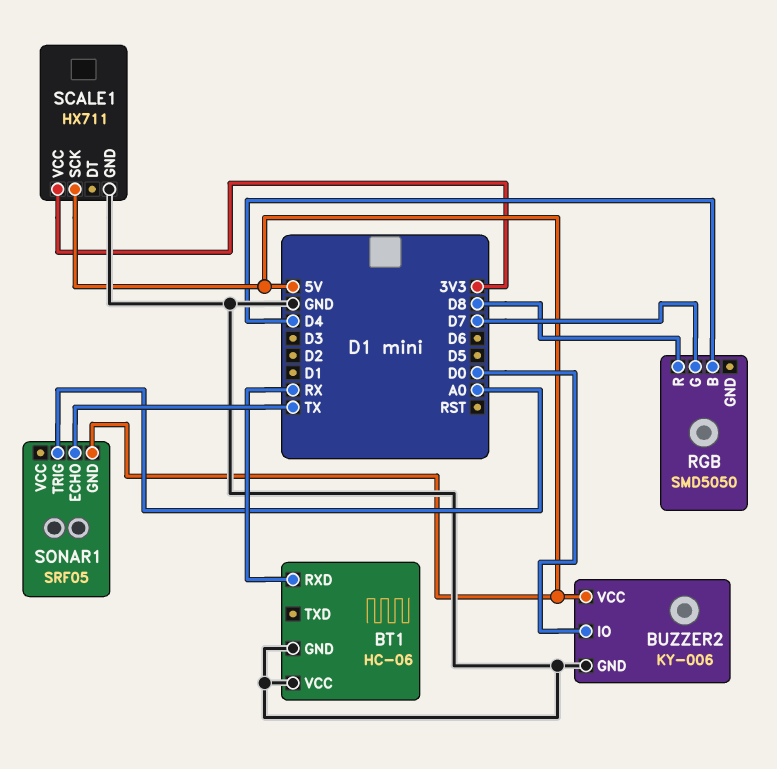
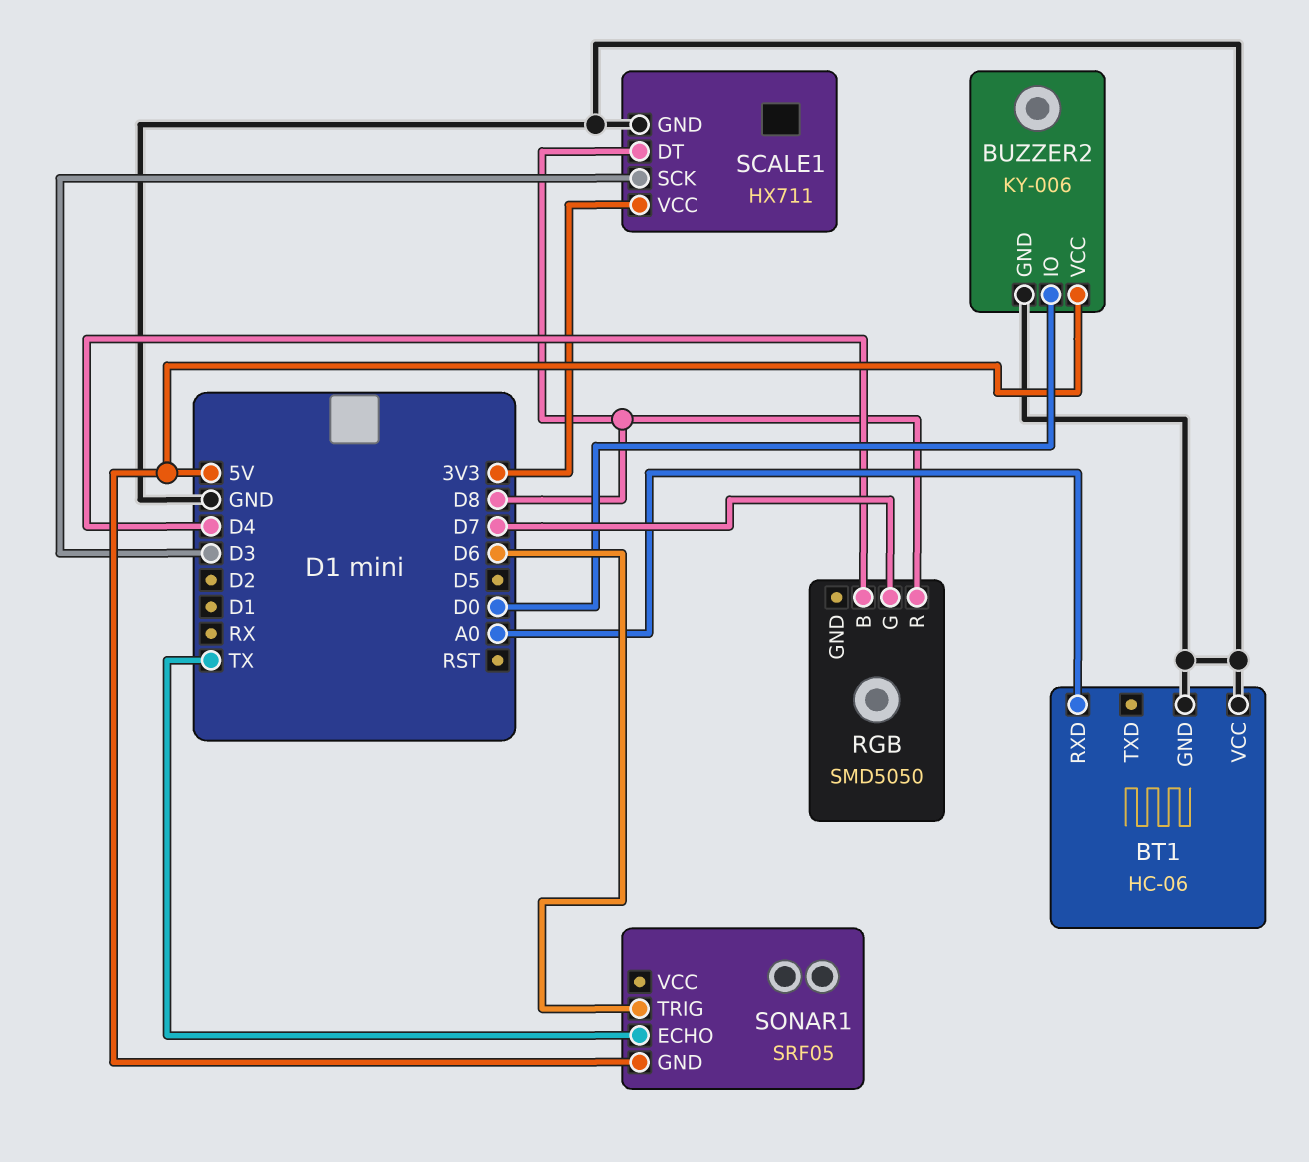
BT1 pin RXD: RX -> A0
SCALE1 pin DT: none -> D8
SCALE1 pin SCK: 5V -> D3
SONAR1 pin TRIG: A0 -> D6

